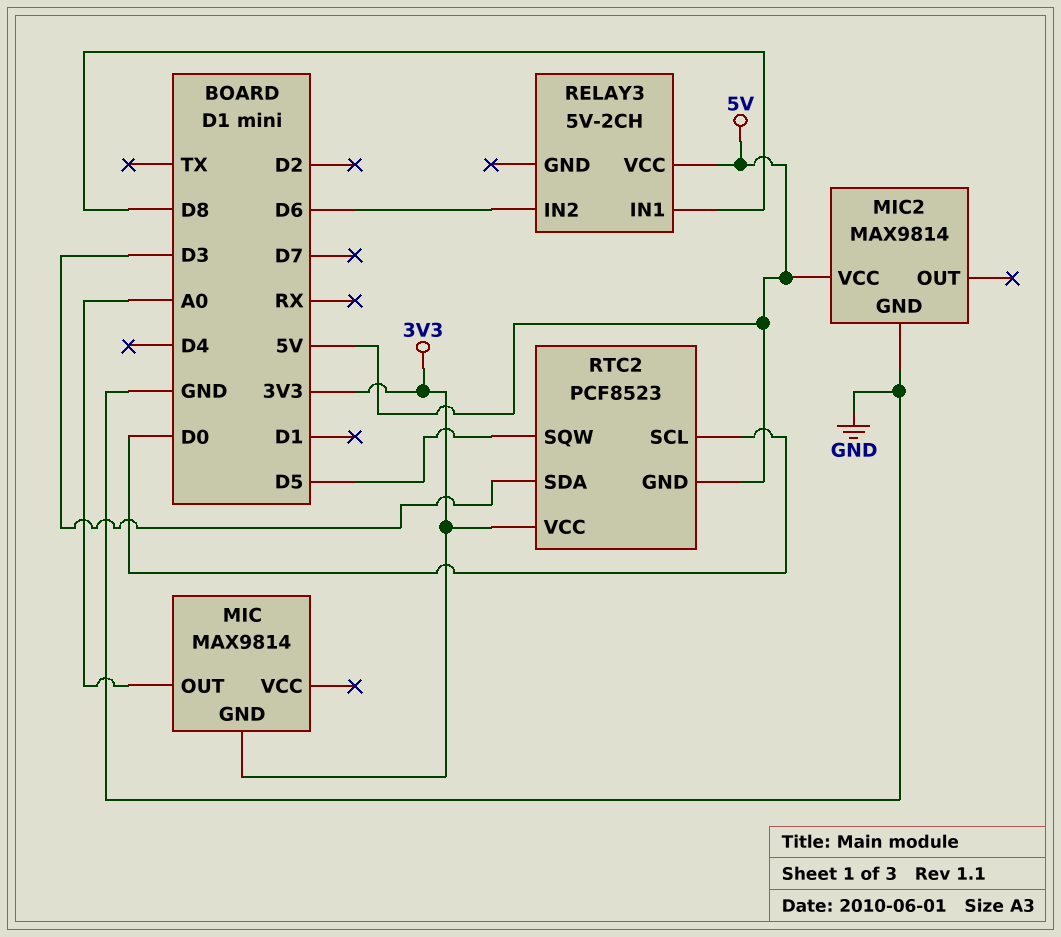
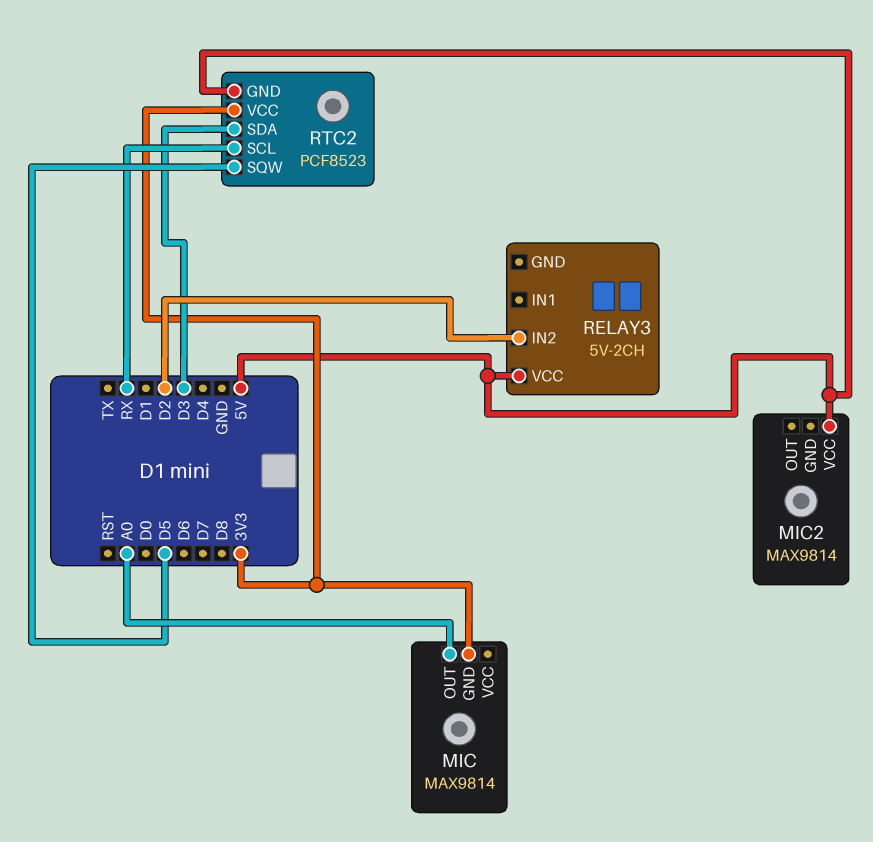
MIC2 pin GND: GND -> none
RELAY3 pin IN1: D8 -> none
RELAY3 pin IN2: D6 -> D2
RTC2 pin SCL: D0 -> RX

